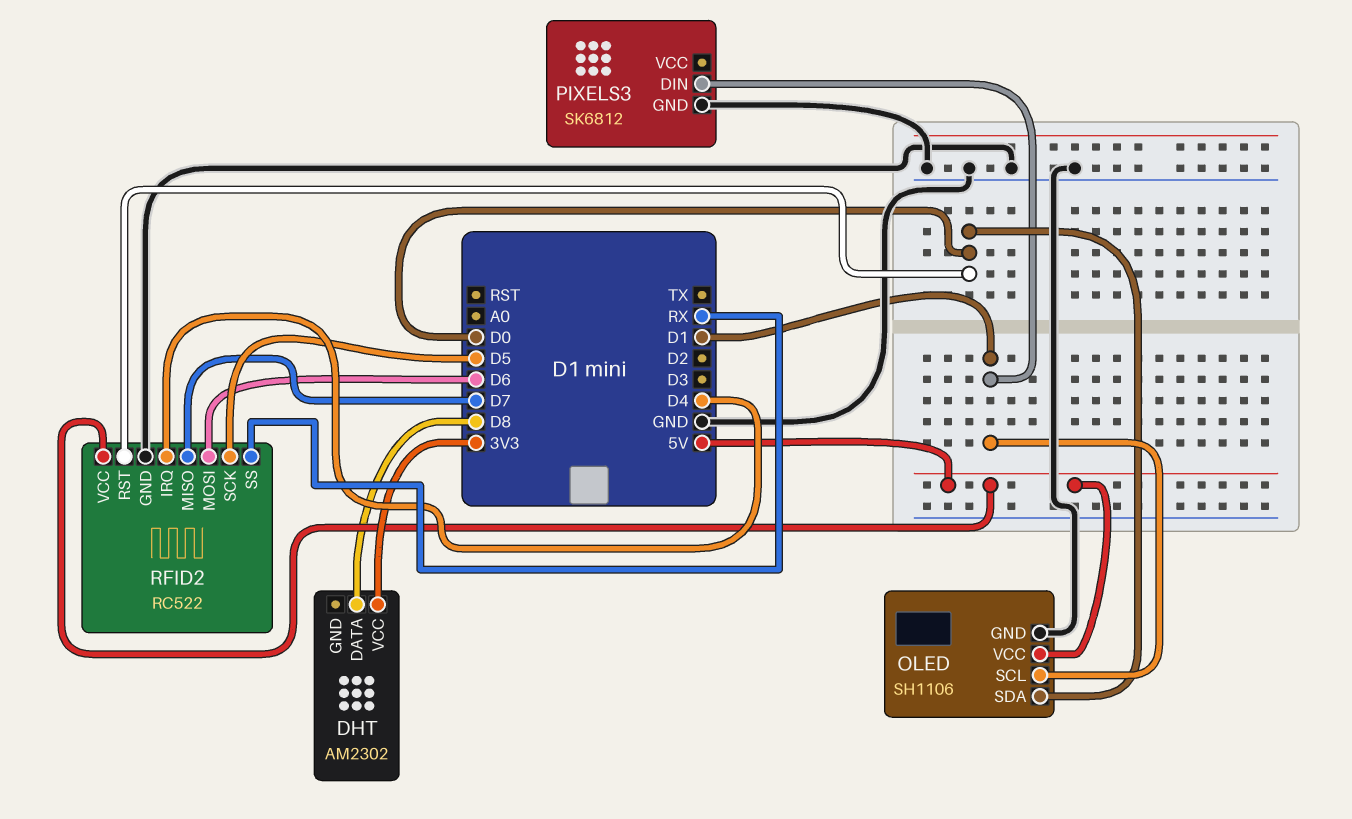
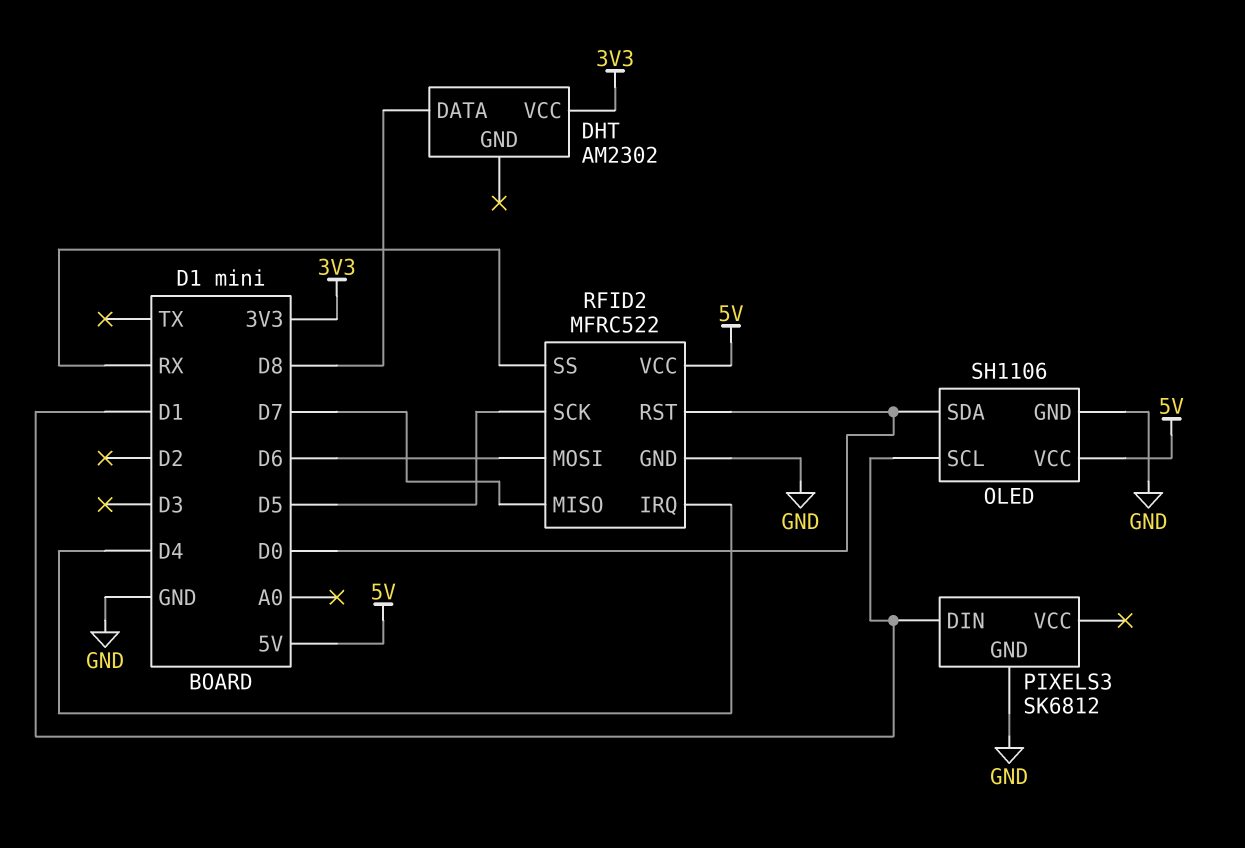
RFID2: RC522 -> MFRC522

